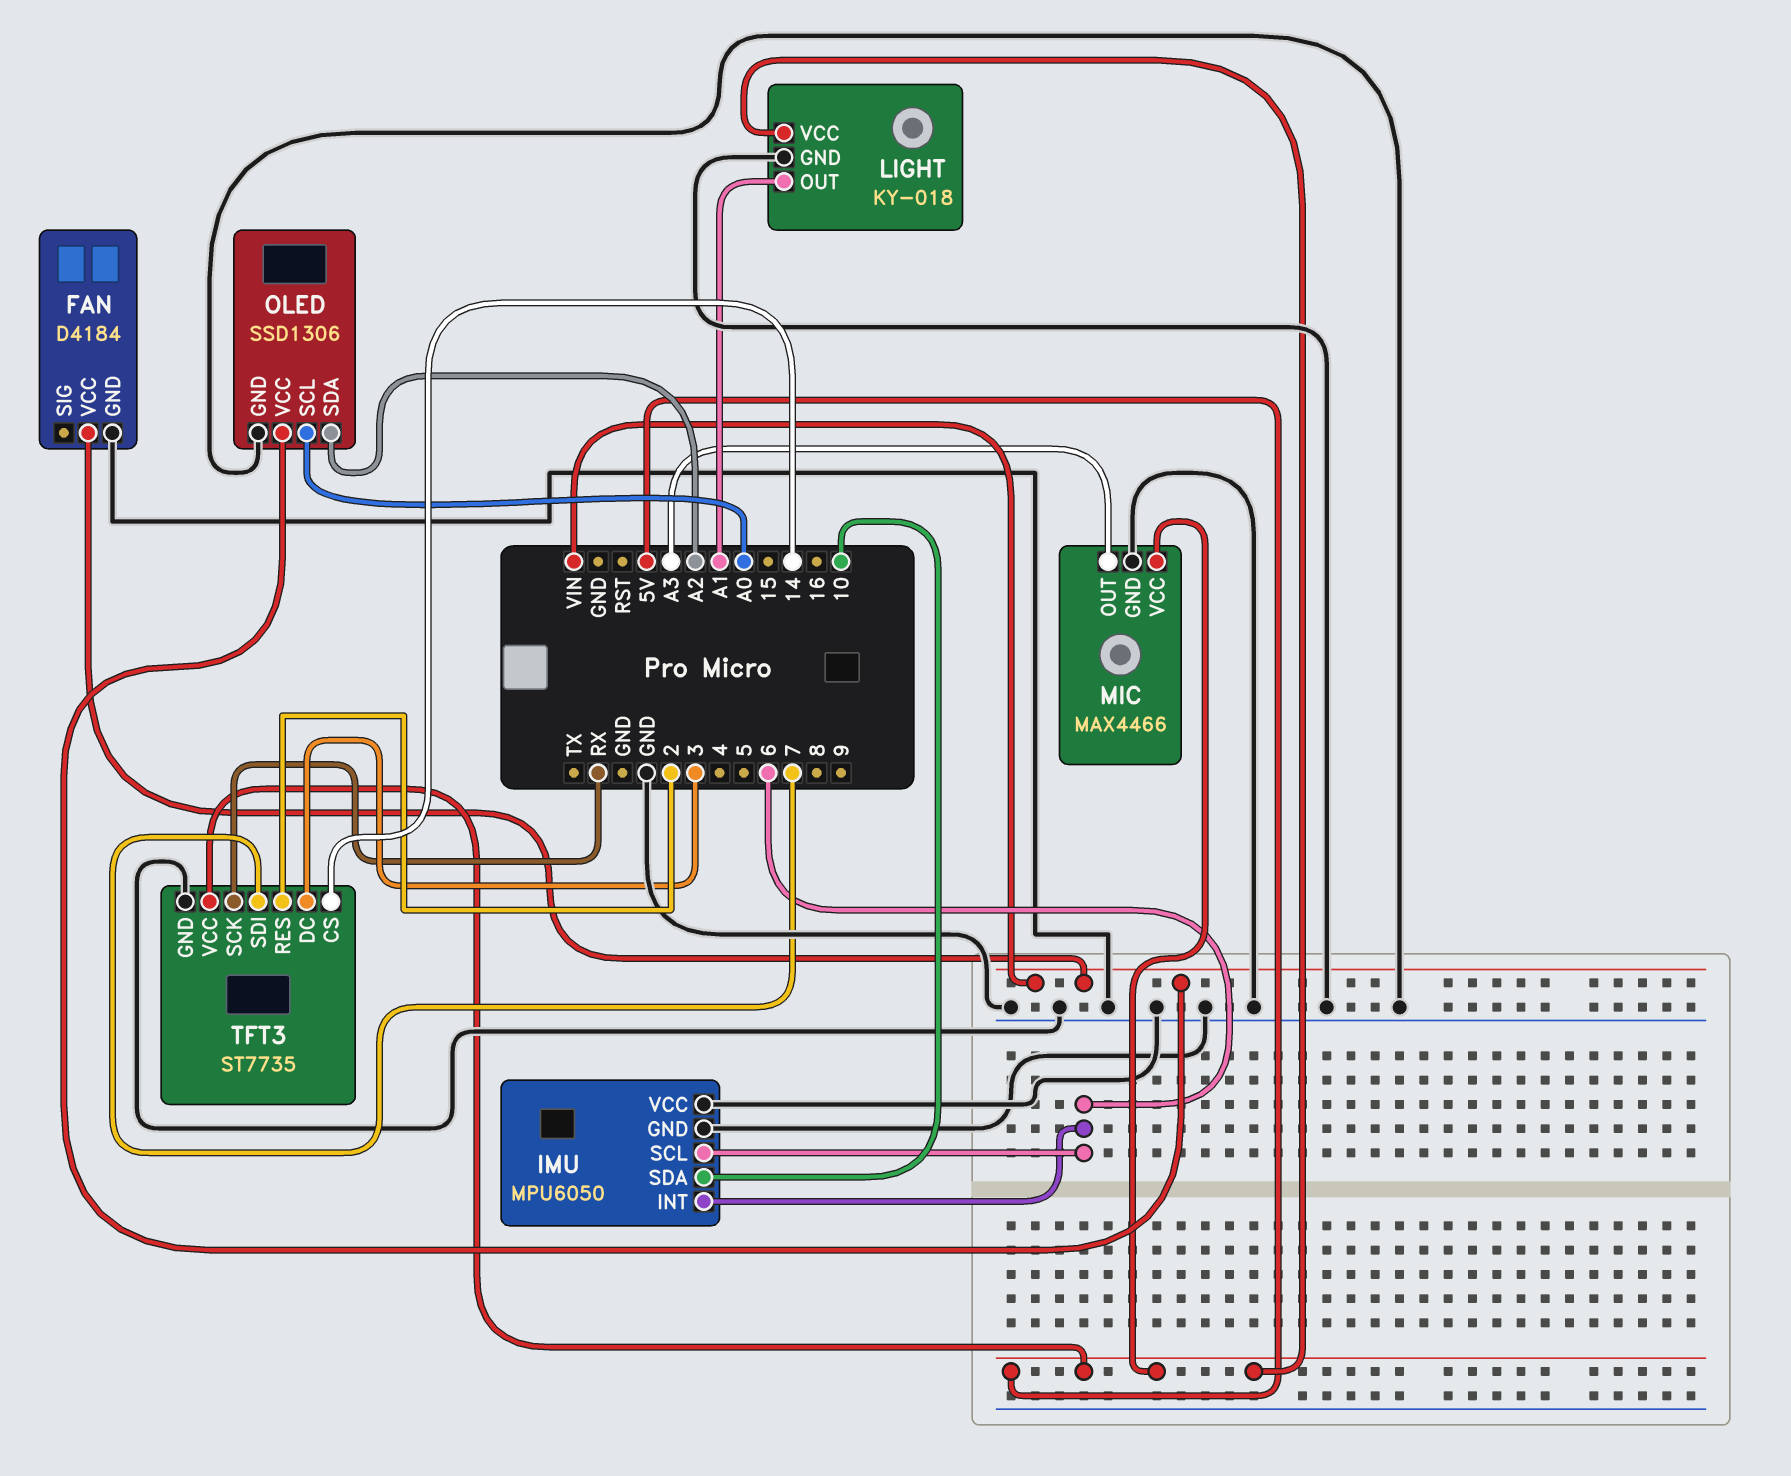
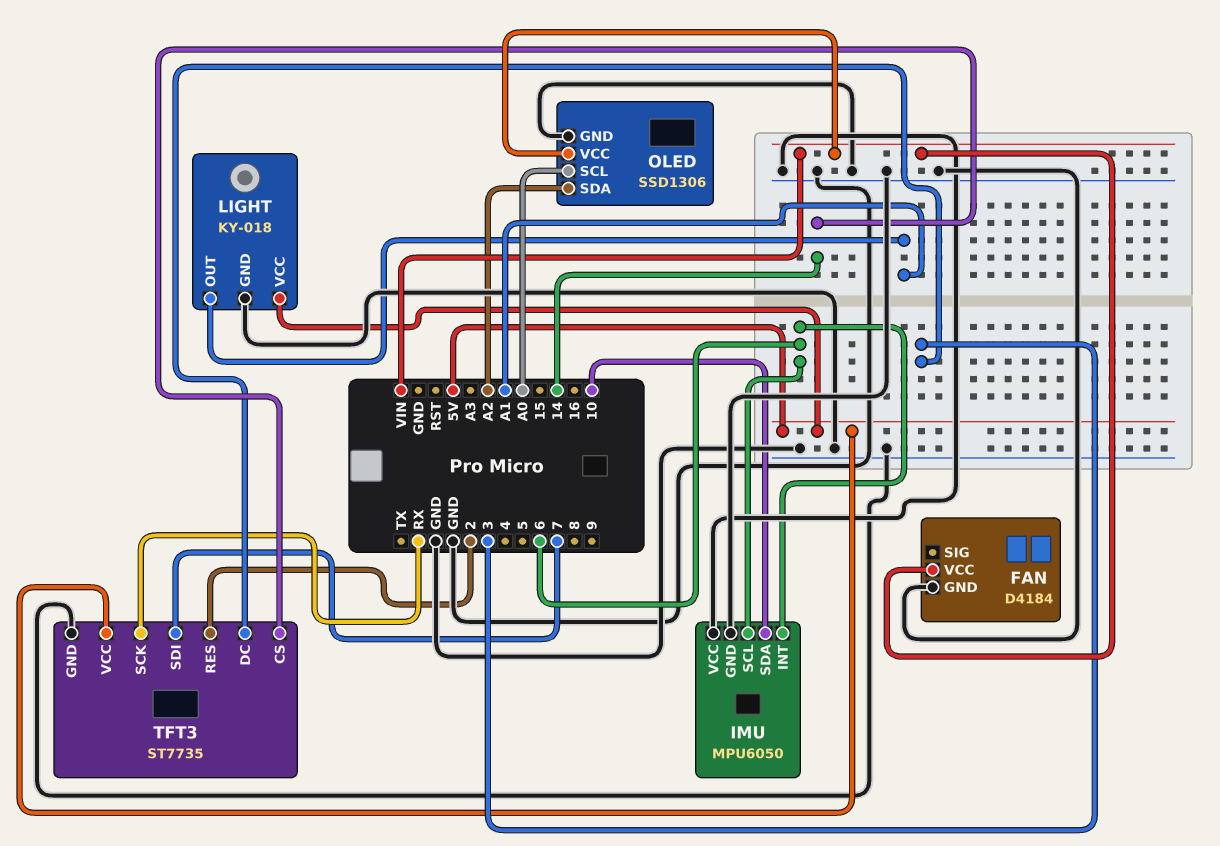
MIC: MAX4466 -> none
MIC pin GND: GND -> none
MIC pin OUT: A3 -> none
MIC pin VCC: 5V -> none

